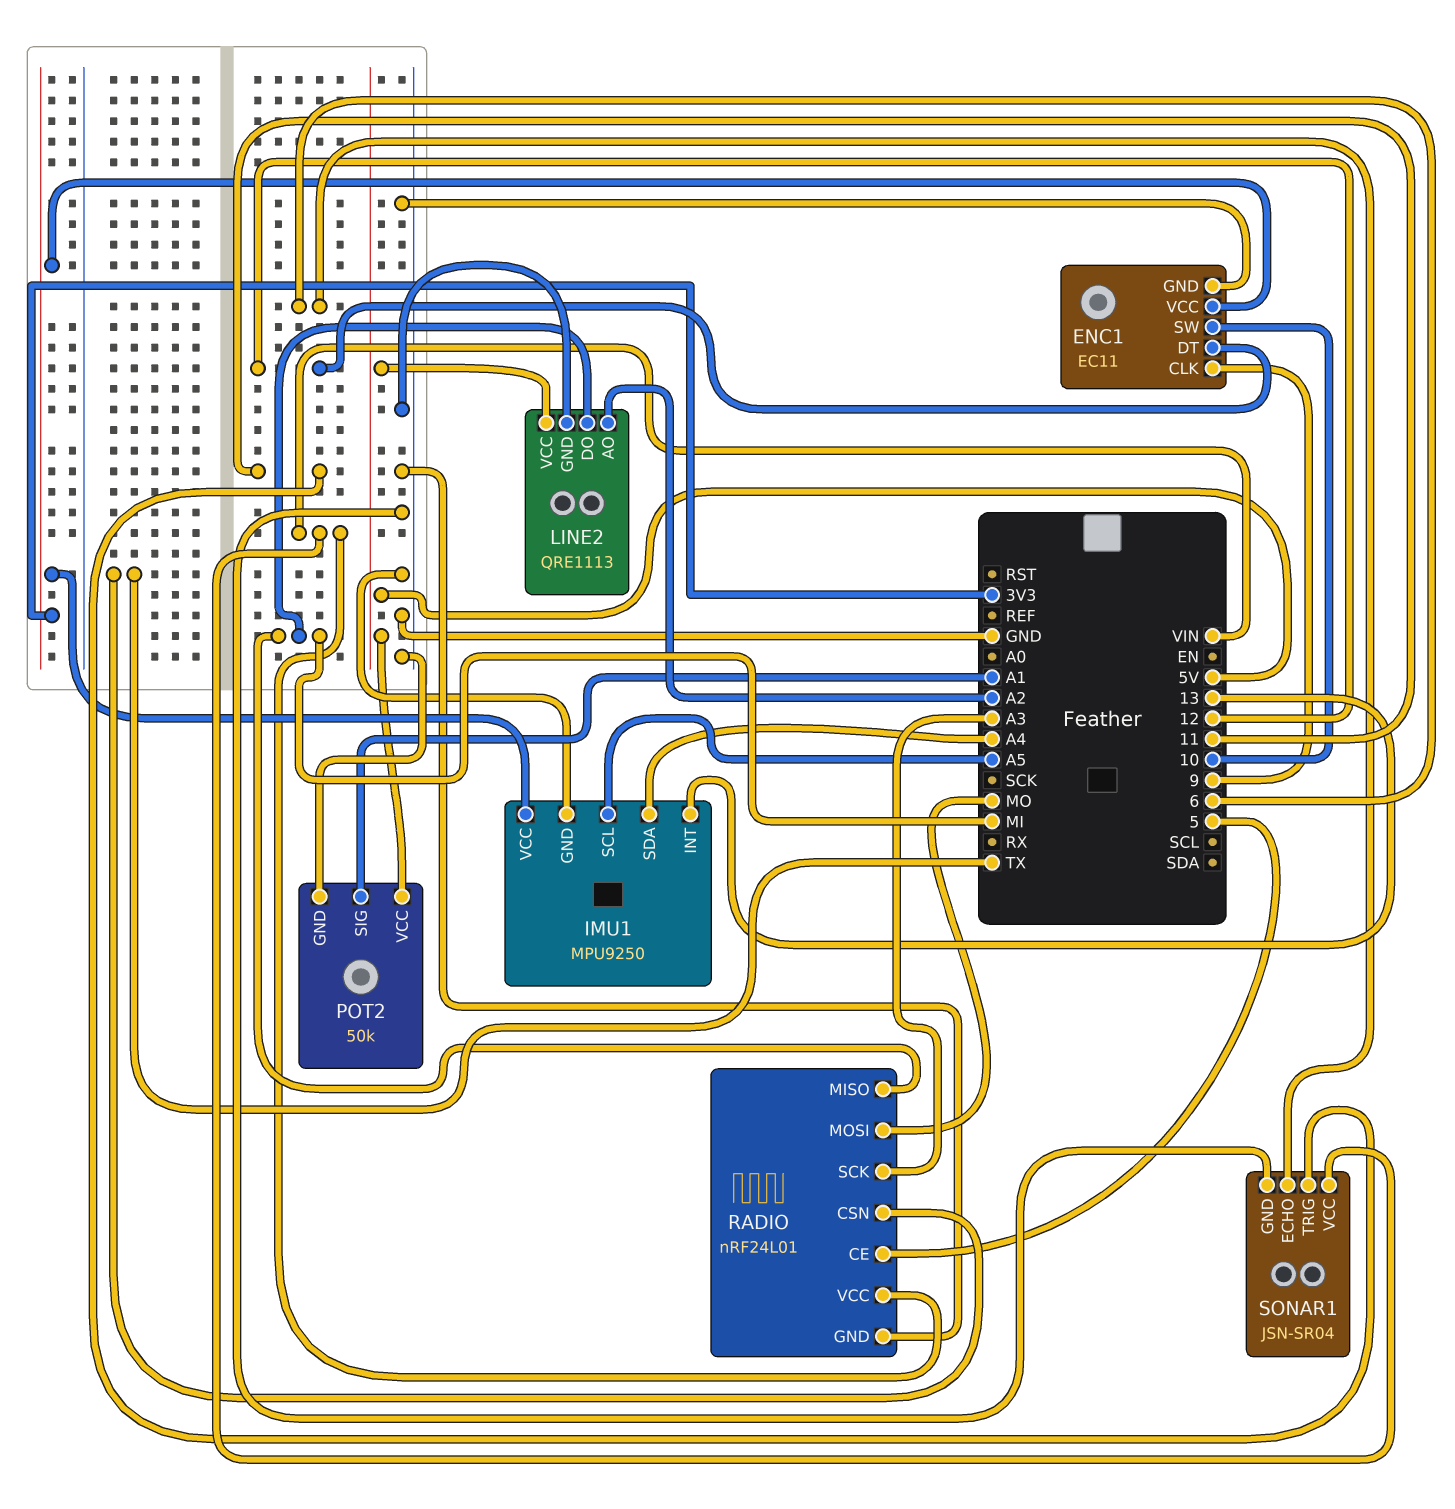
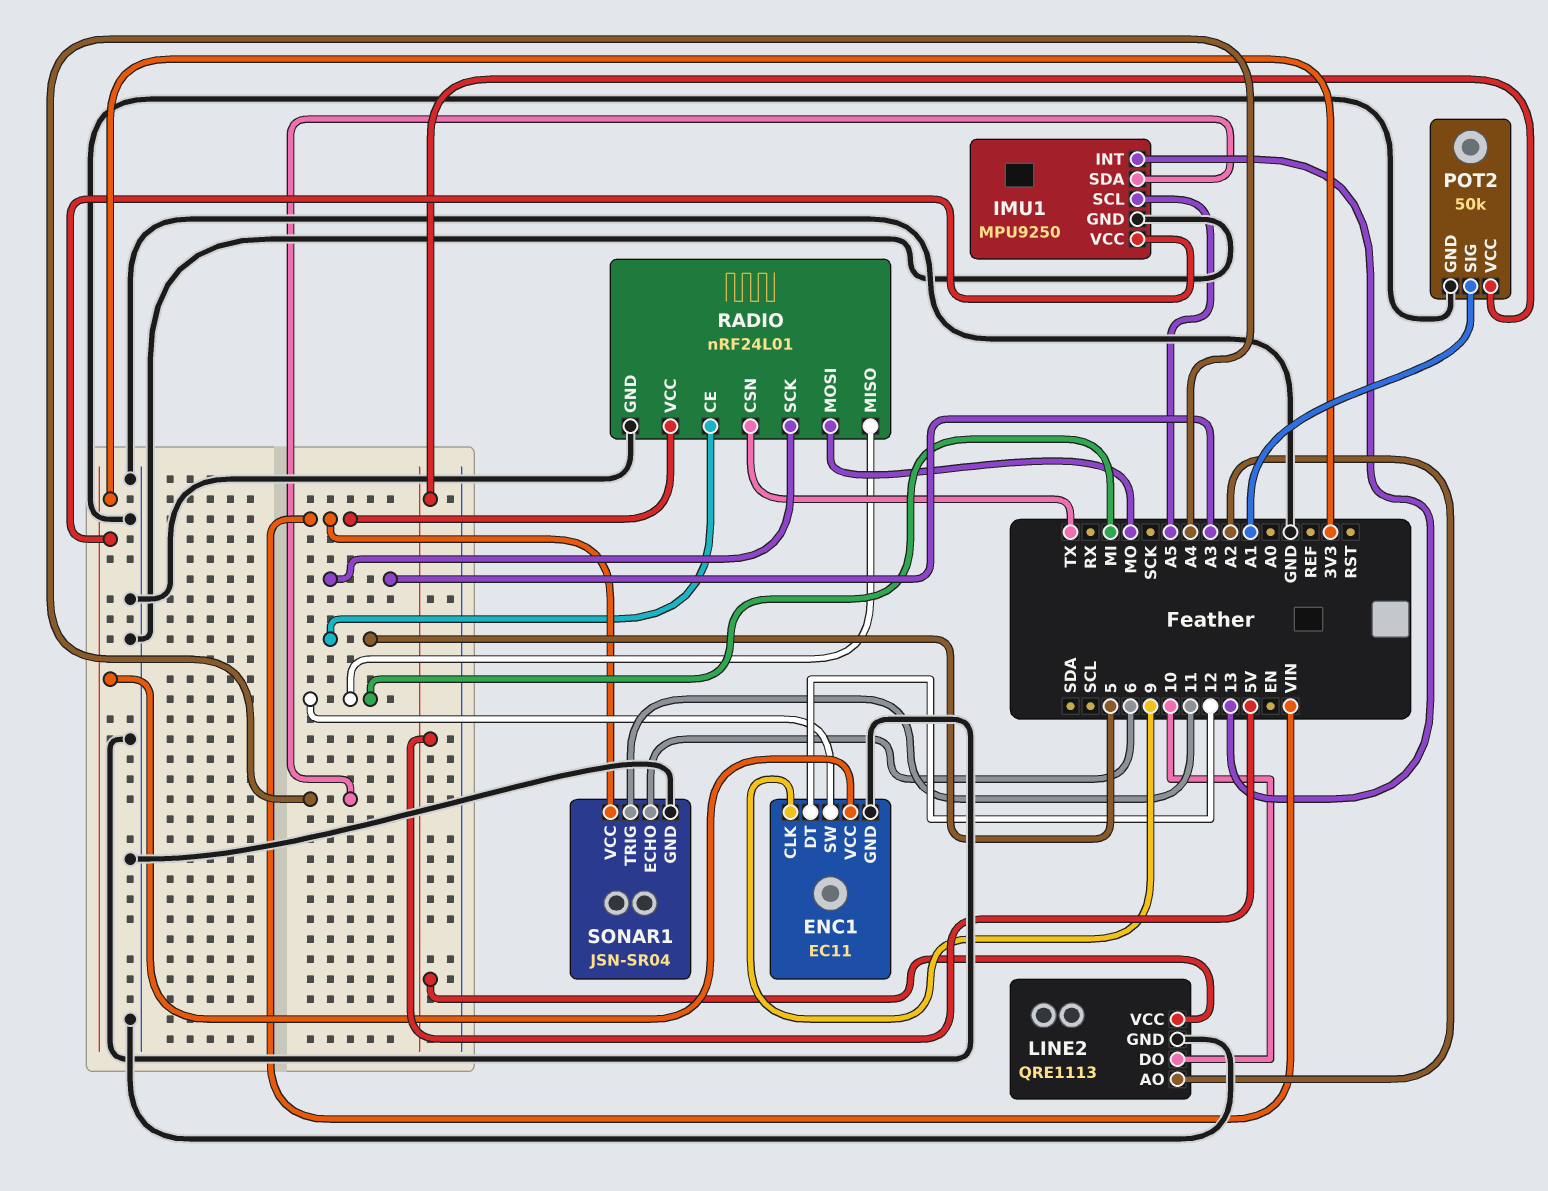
ENC1 pin SW: 10 -> MI
LINE2 pin DO: MI -> 10

